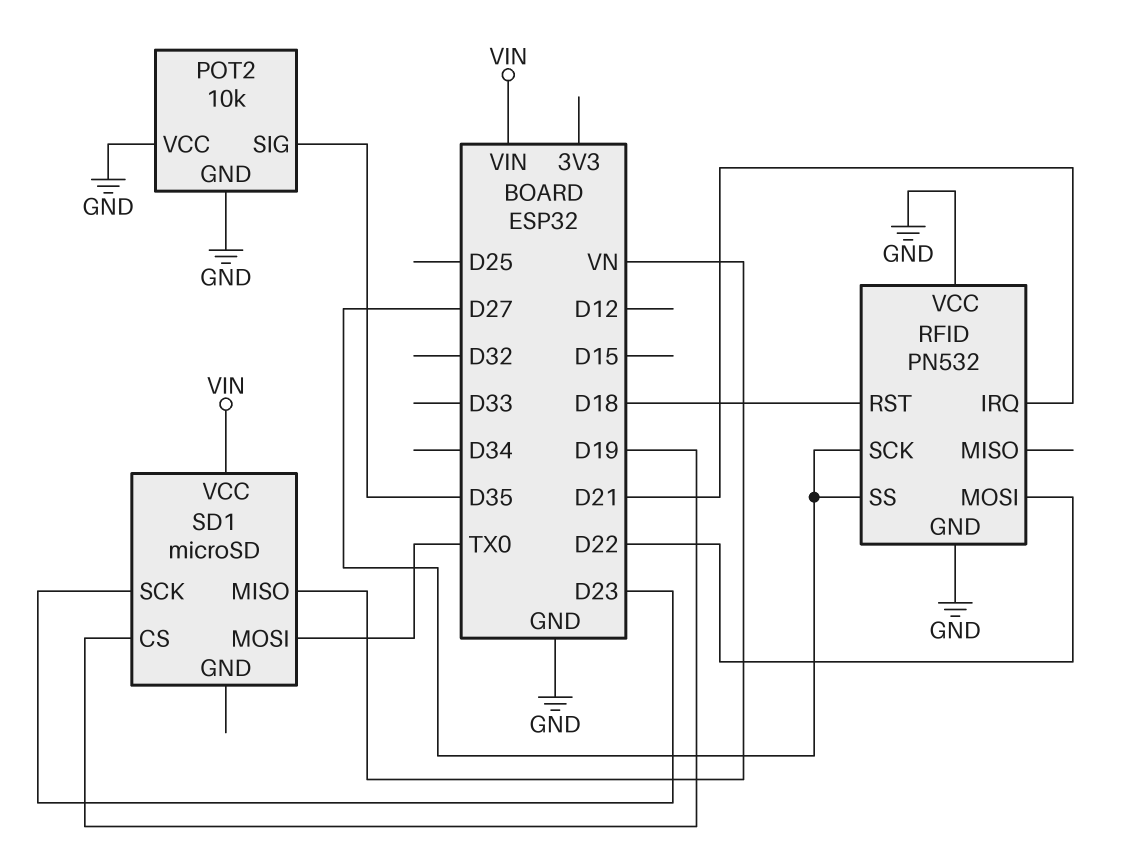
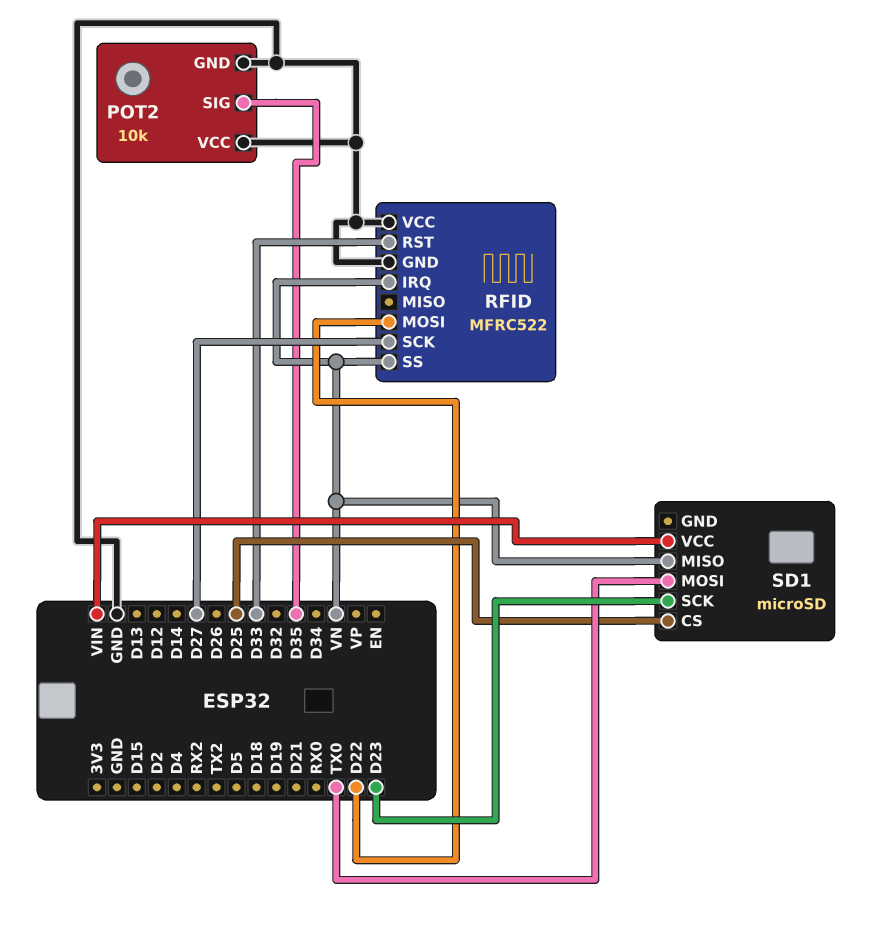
RFID: PN532 -> MFRC522
RFID pin IRQ: D21 -> VN
RFID pin RST: D18 -> D33
RFID pin SS: D27 -> VN
SD1 pin CS: D19 -> D25

